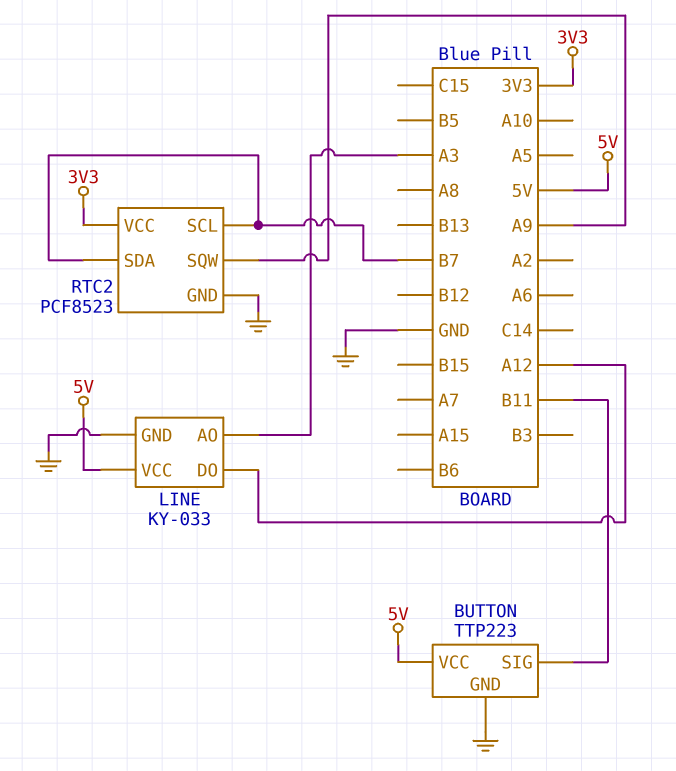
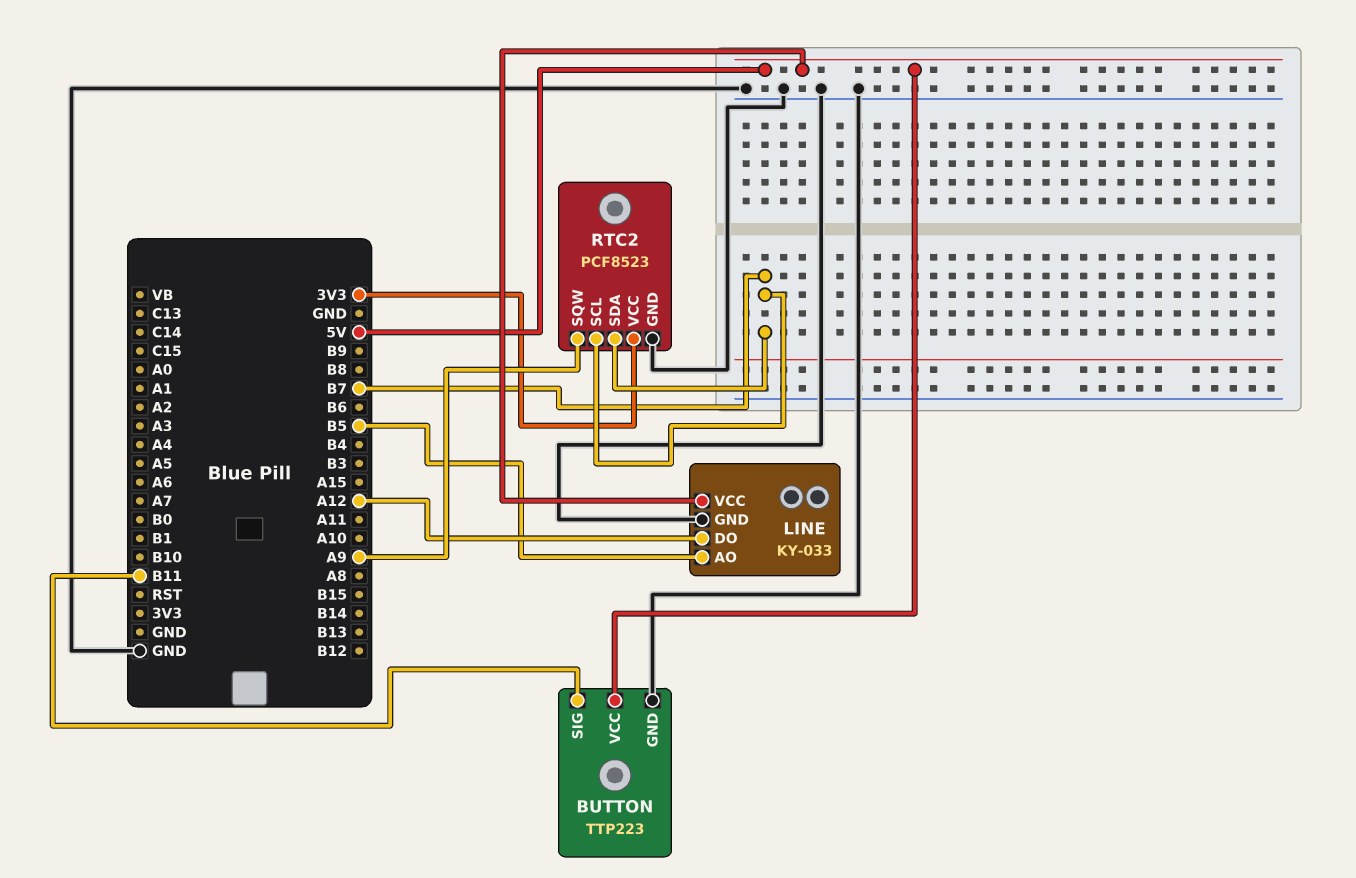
LINE pin AO: A3 -> B5

